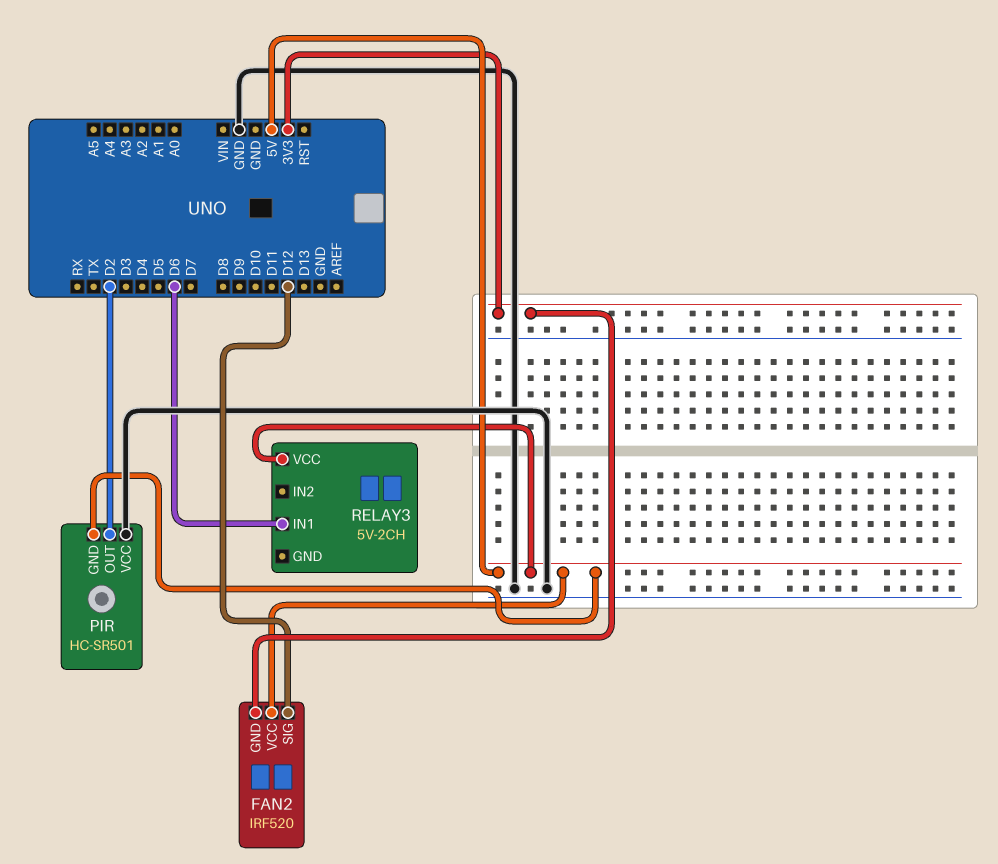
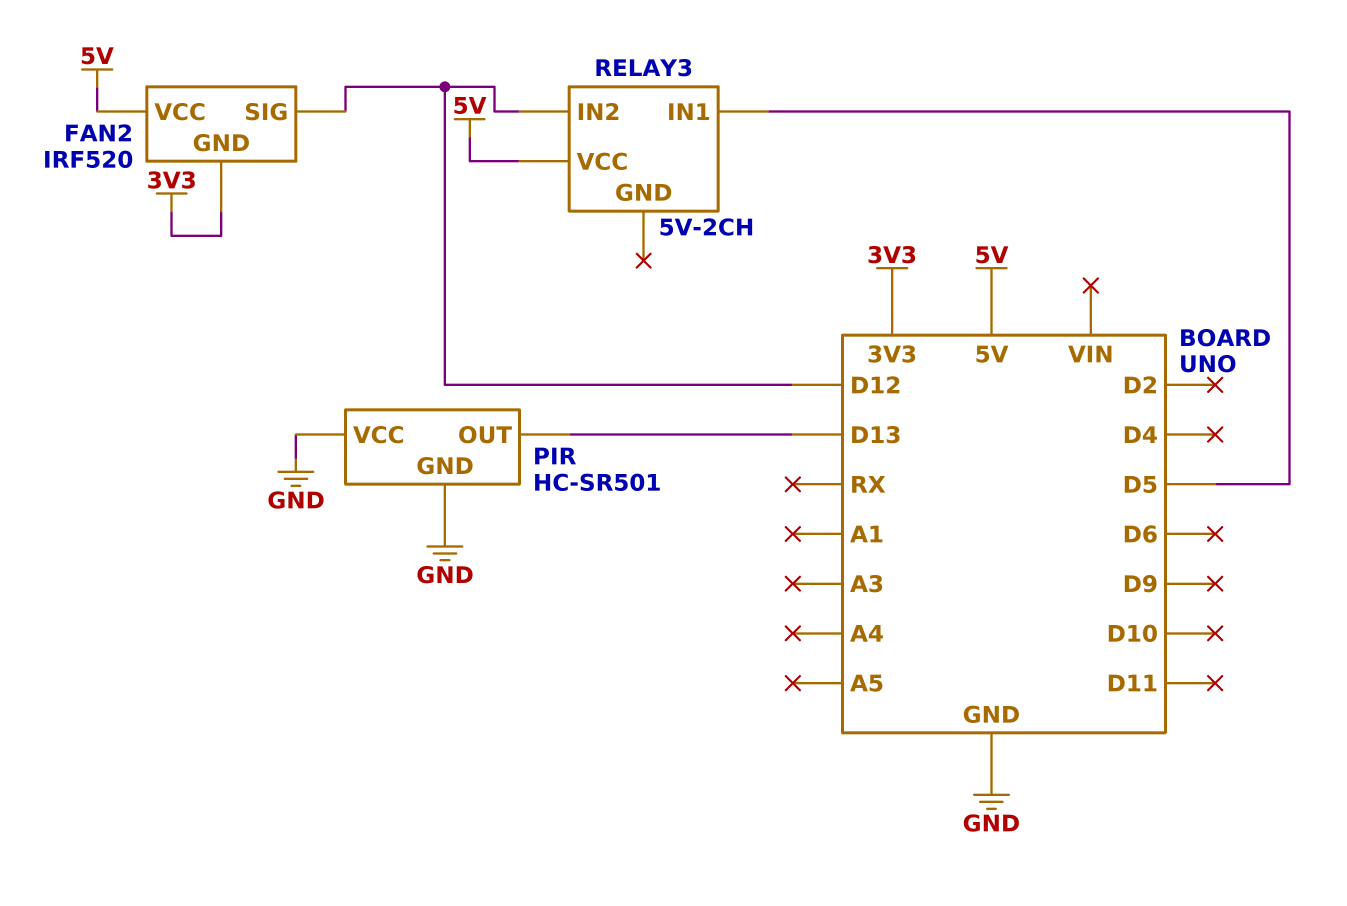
PIR pin GND: 5V -> GND
PIR pin OUT: D2 -> D13
RELAY3 pin IN1: D6 -> D5
RELAY3 pin IN2: none -> D12

